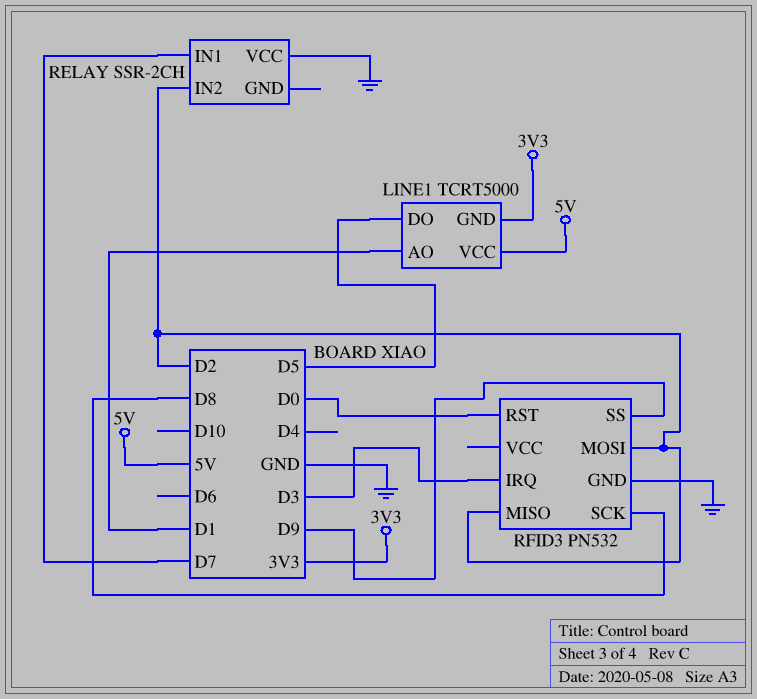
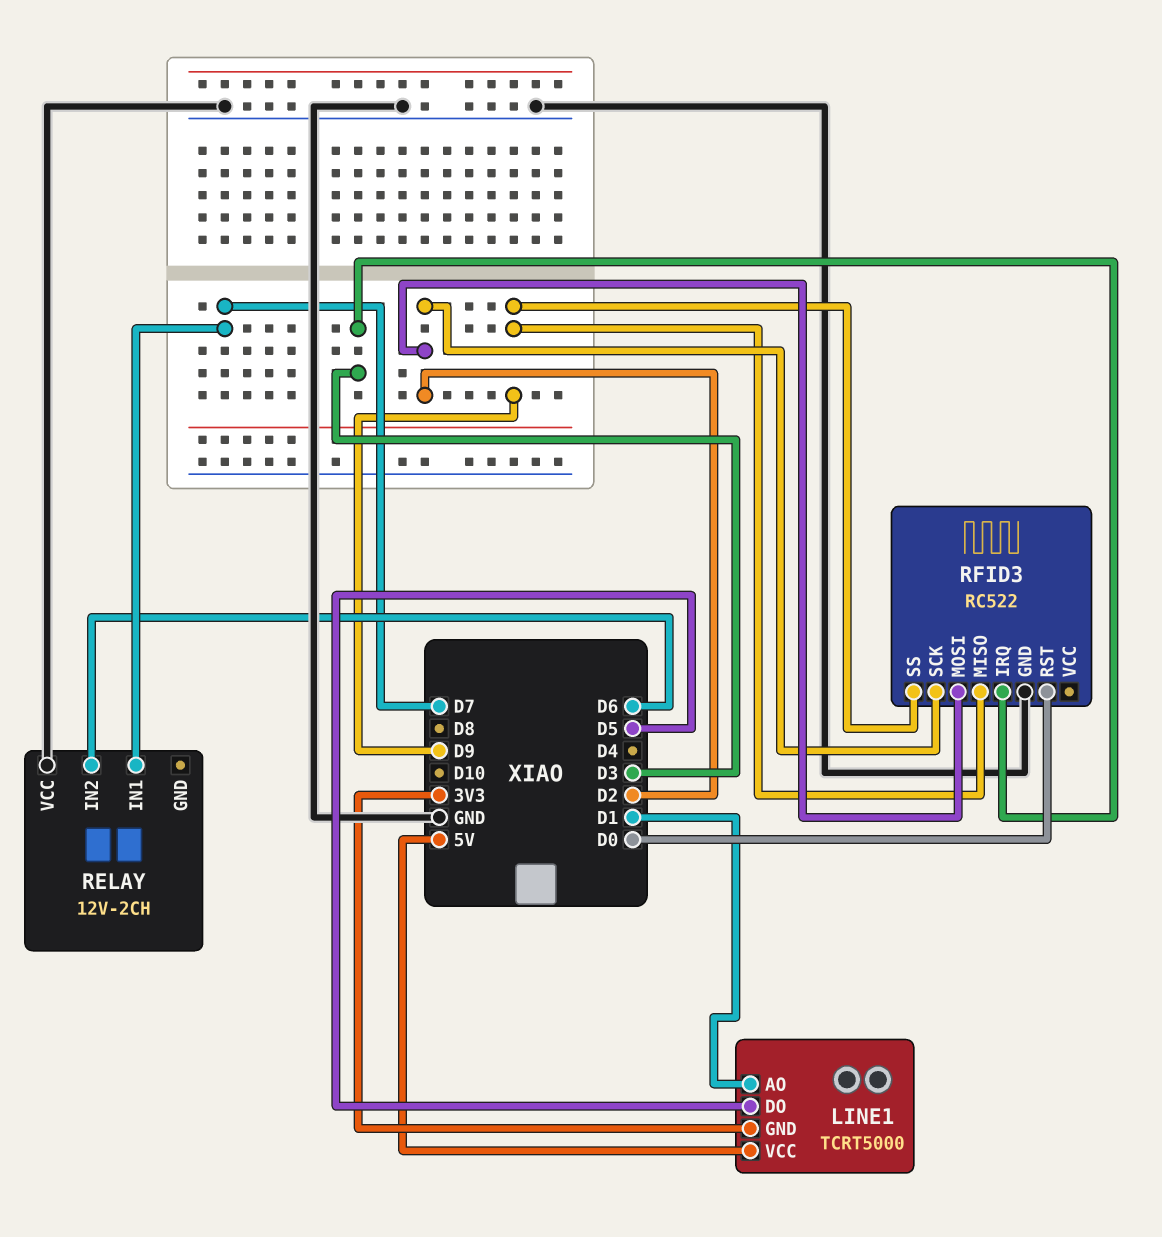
RELAY: SSR-2CH -> 12V-2CH
RELAY pin IN2: D2 -> D6
RFID3: PN532 -> RC522
RFID3 pin MISO: D2 -> D9
RFID3 pin SCK: D8 -> D2

